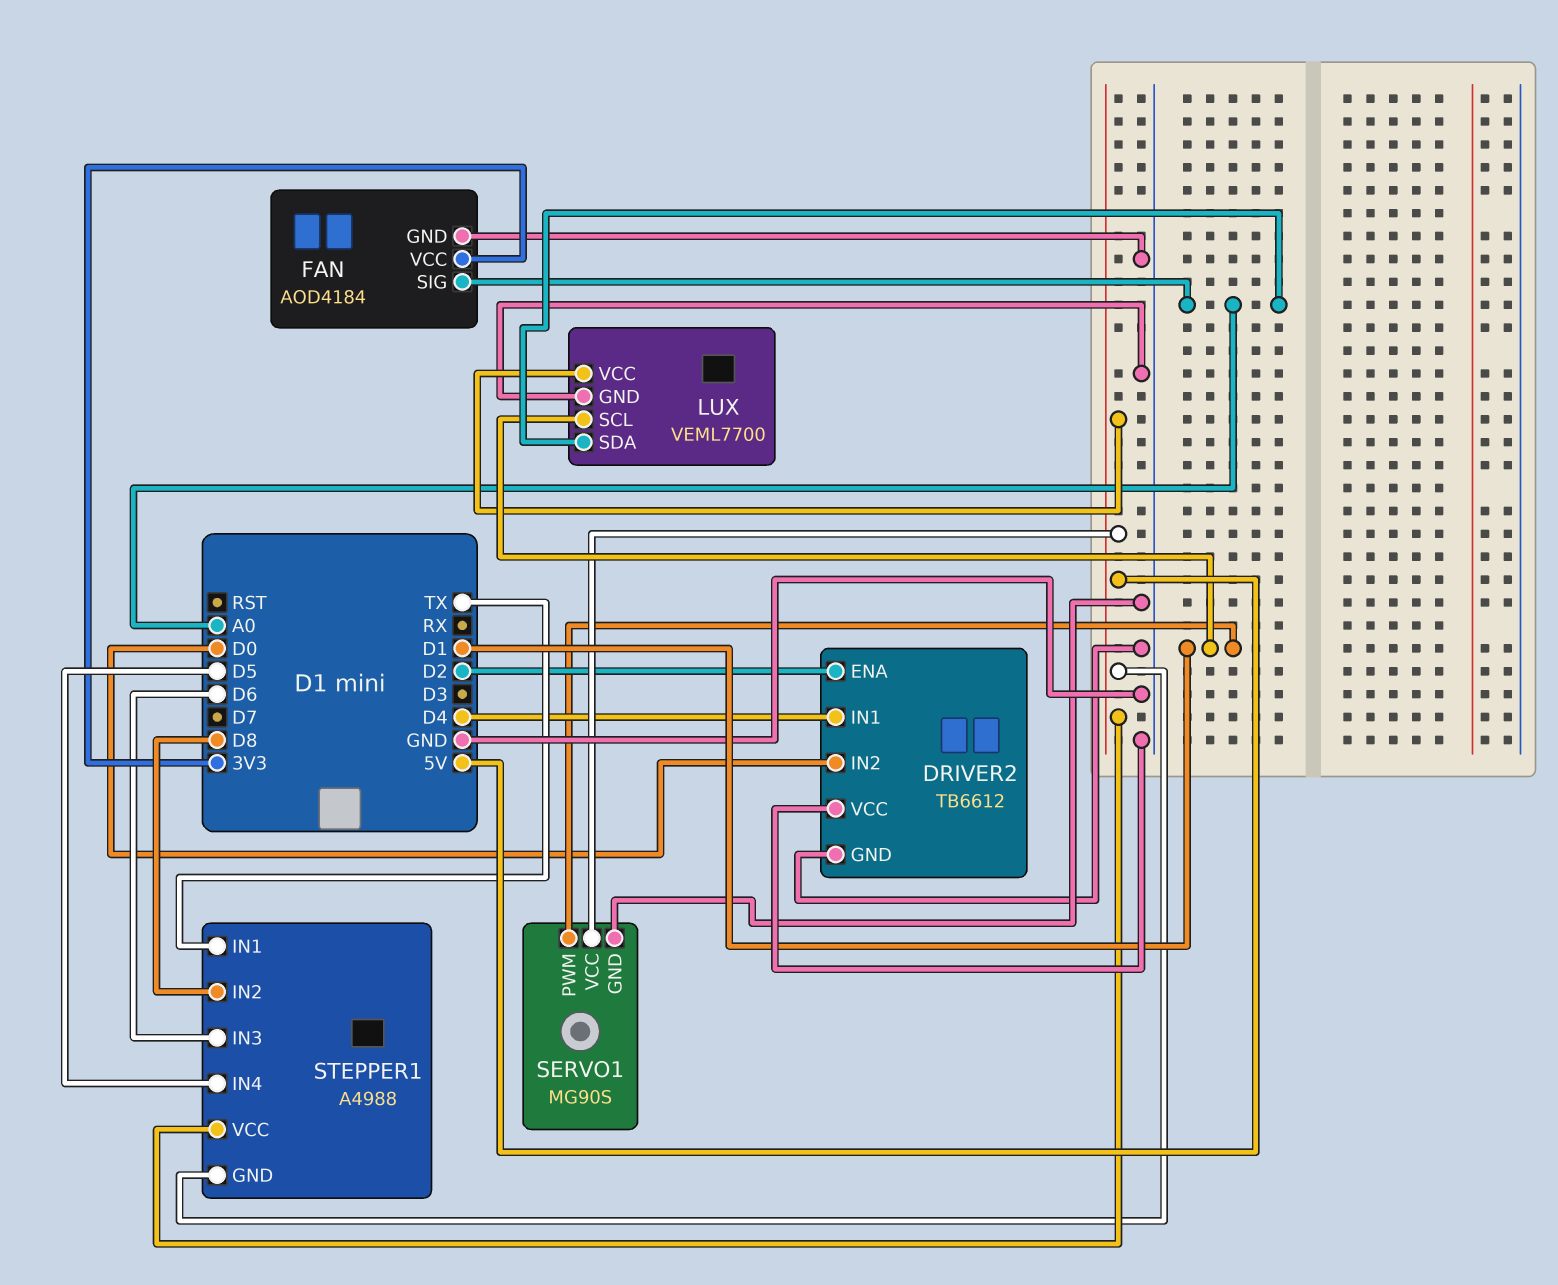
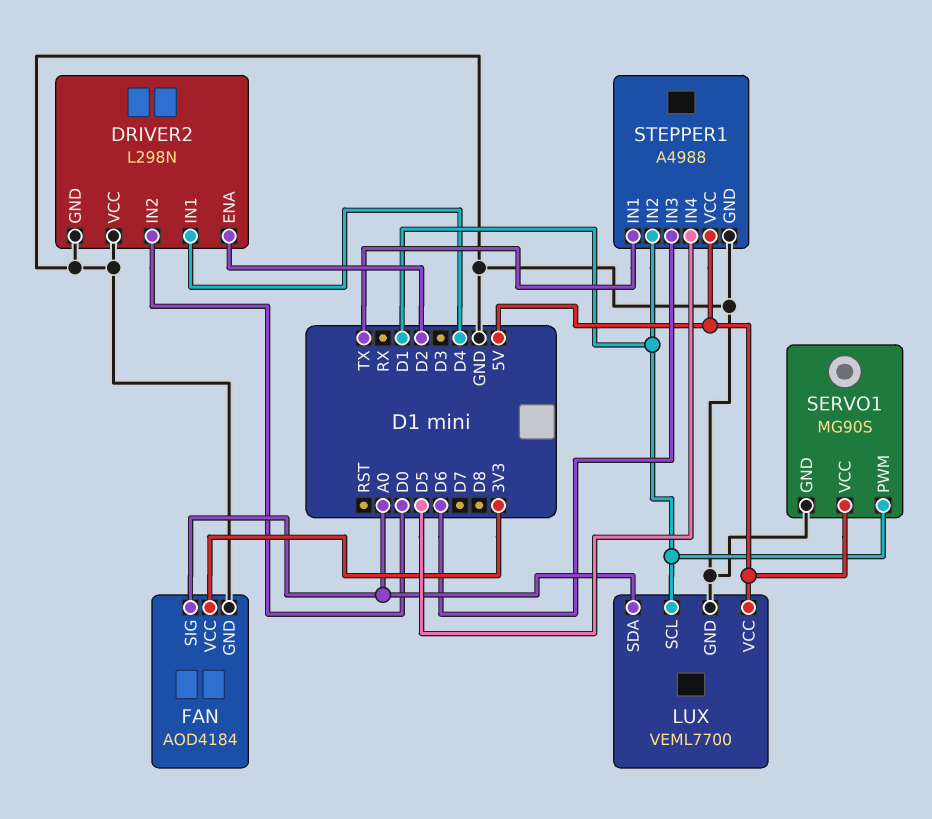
DRIVER2: TB6612 -> L298N
STEPPER1 pin GND: 5V -> GND
STEPPER1 pin IN2: D8 -> D1

